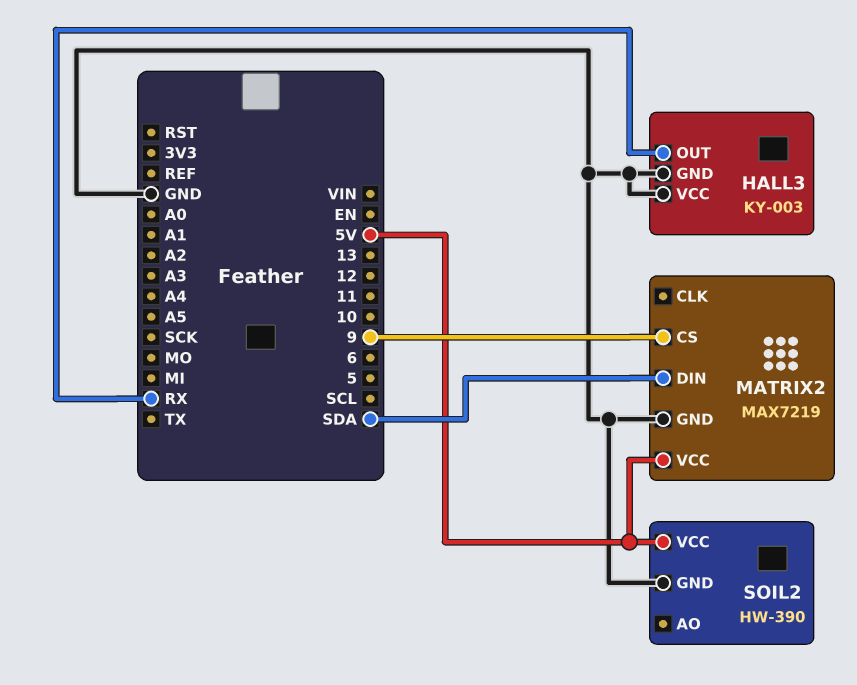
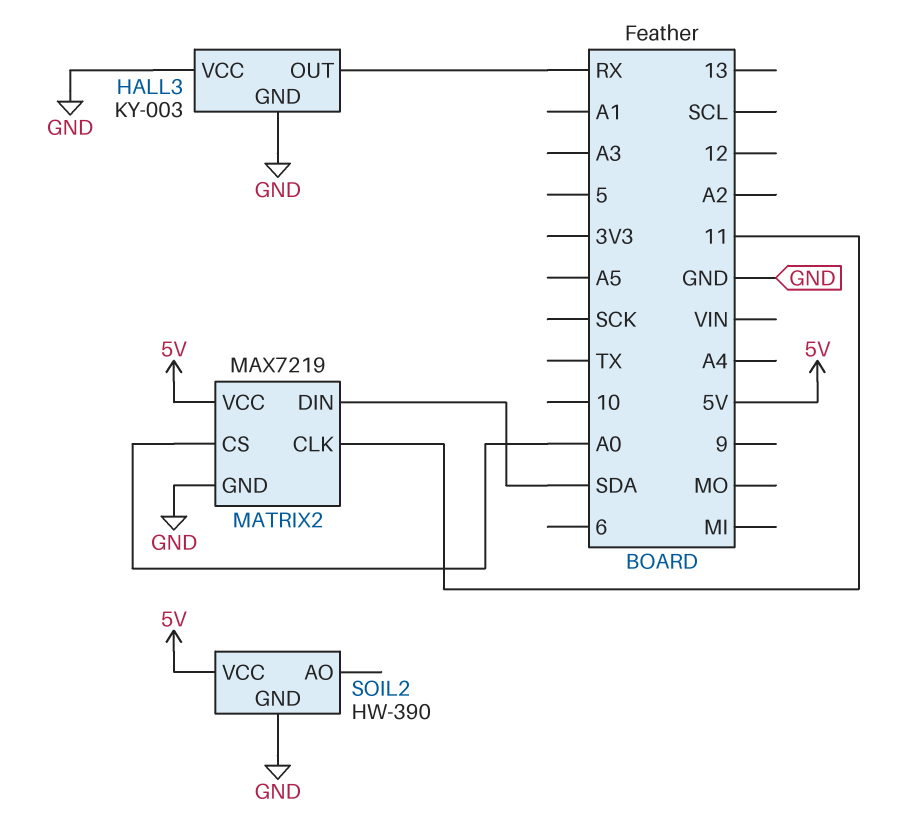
MATRIX2 pin CLK: none -> 11
MATRIX2 pin CS: 9 -> A0

